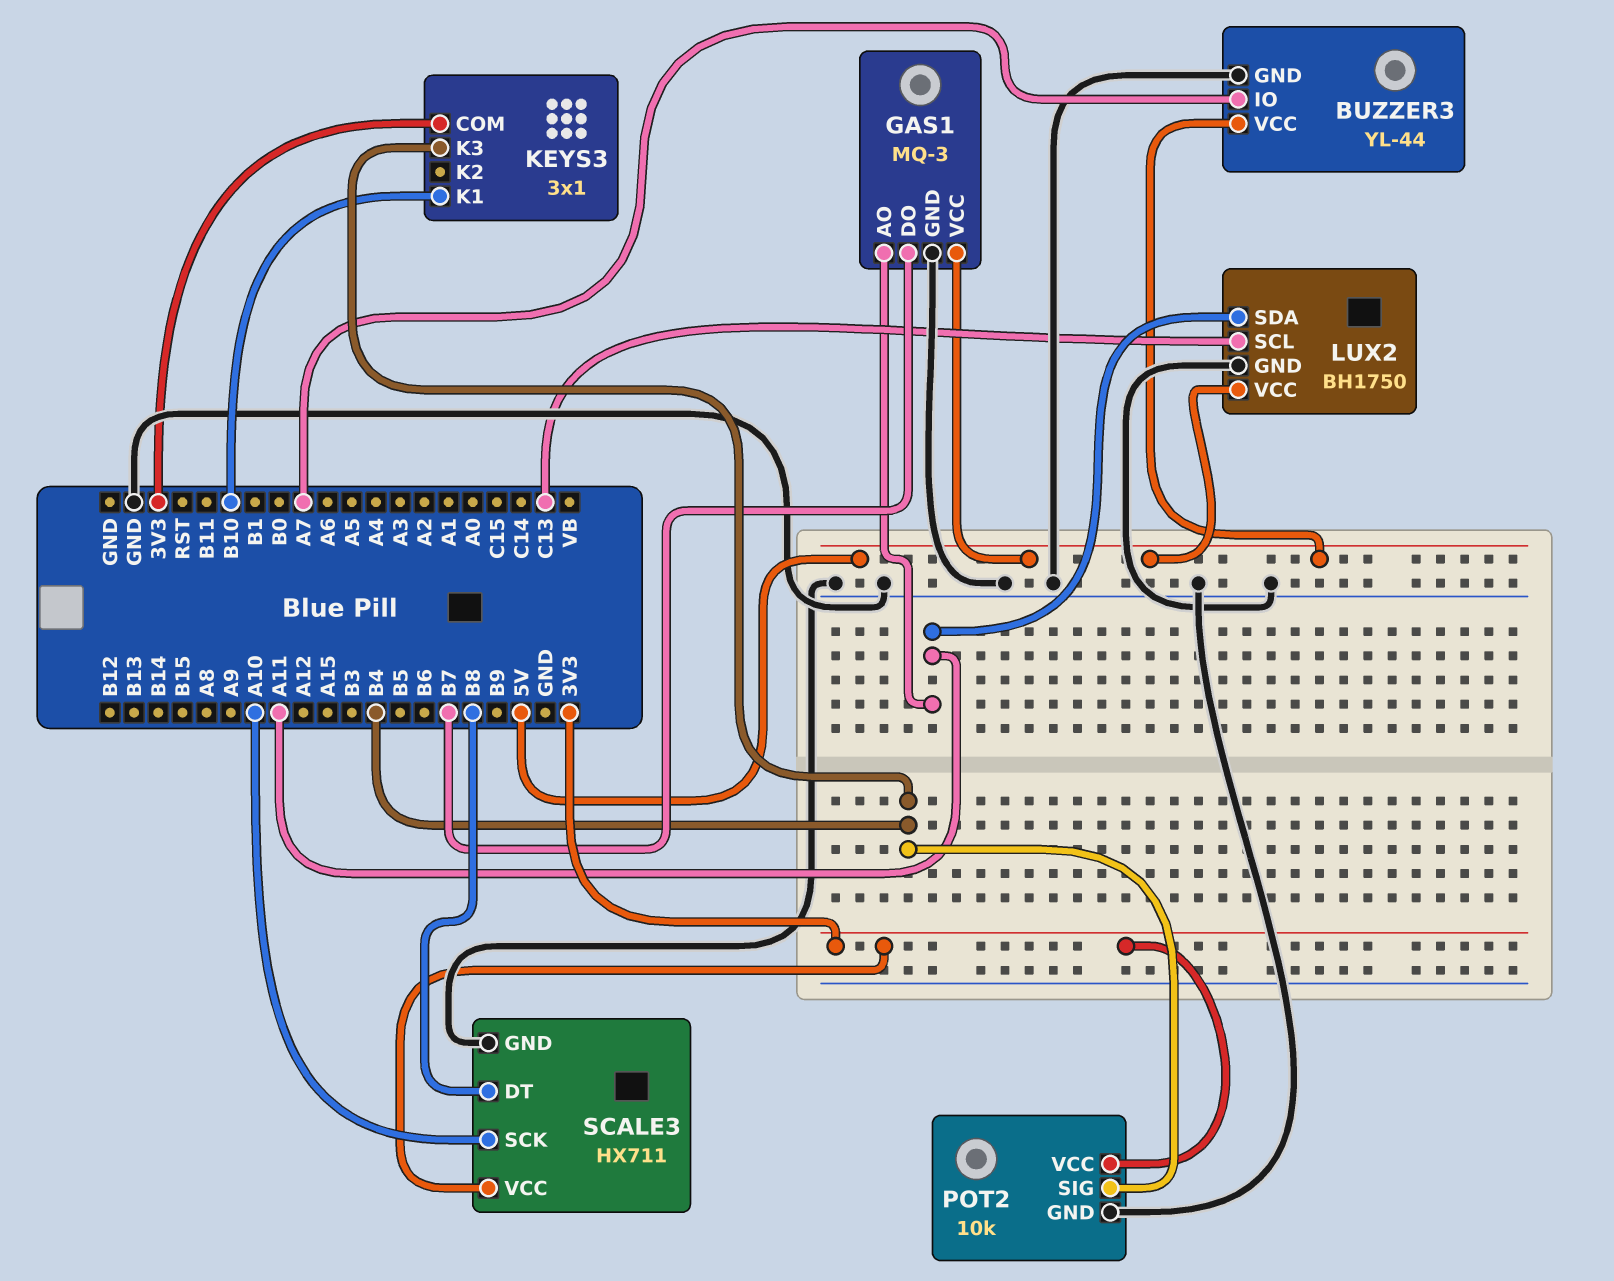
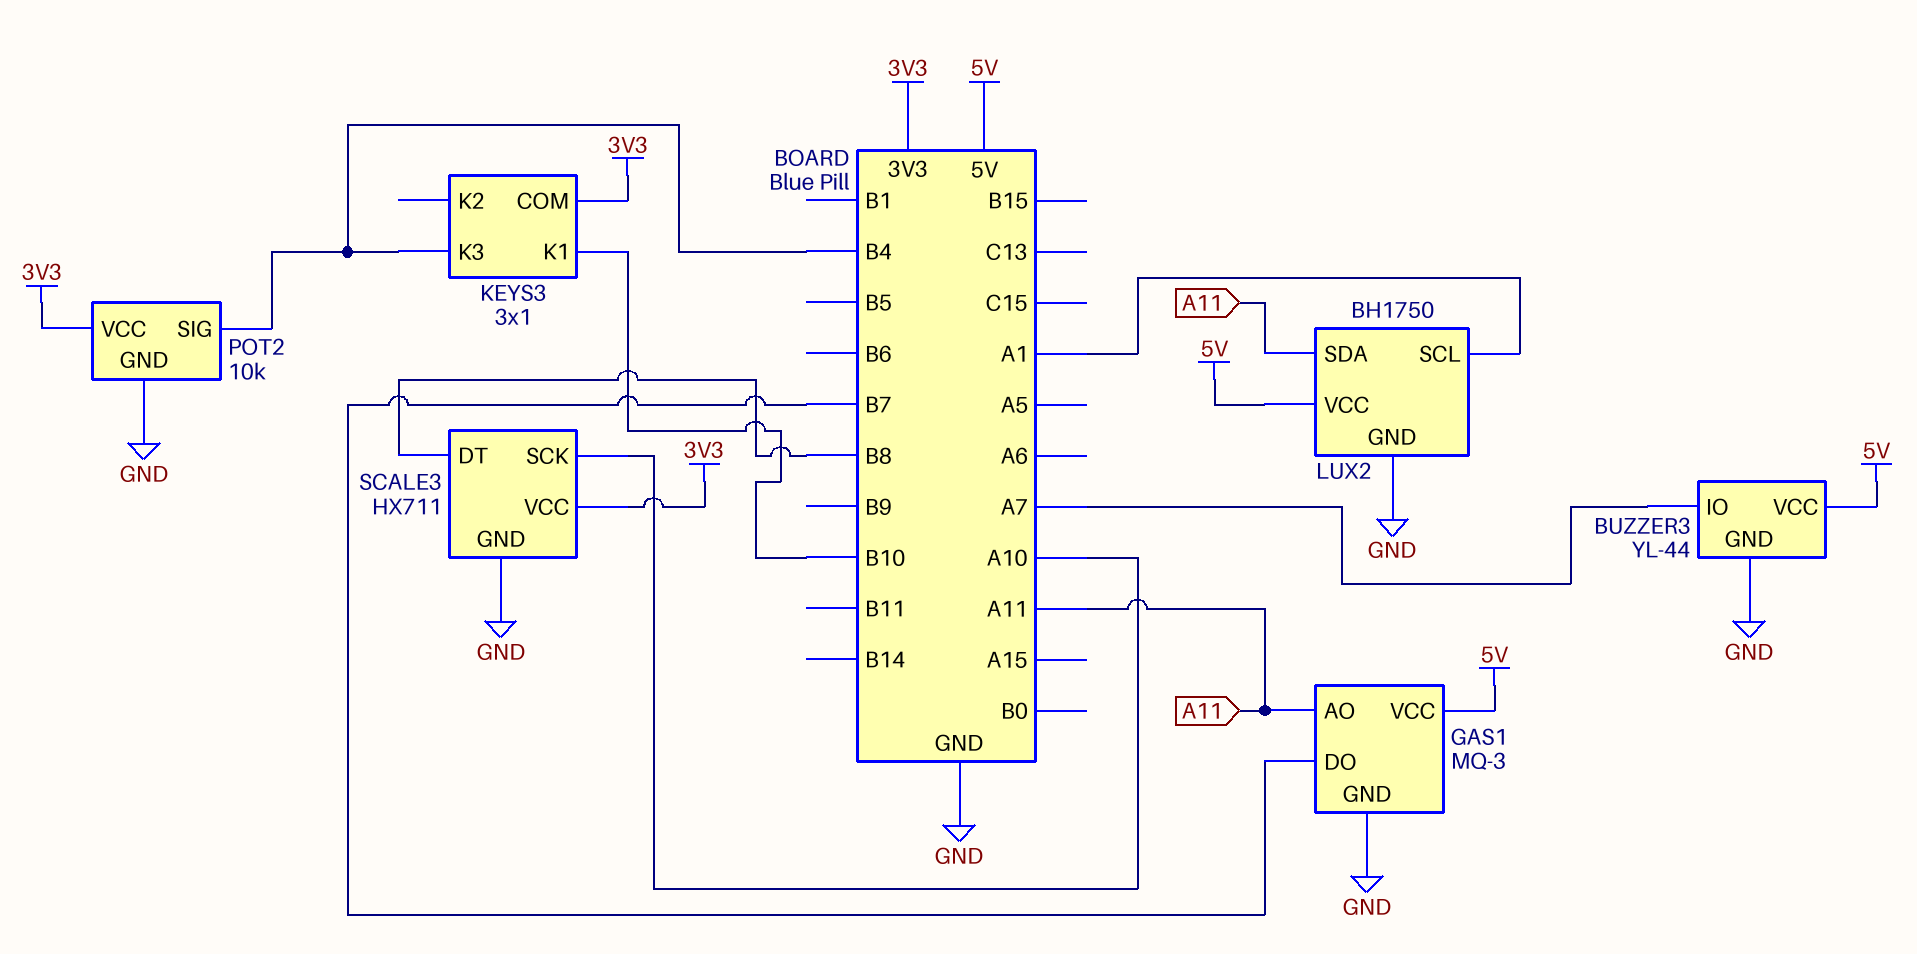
LUX2 pin SCL: C13 -> A1

